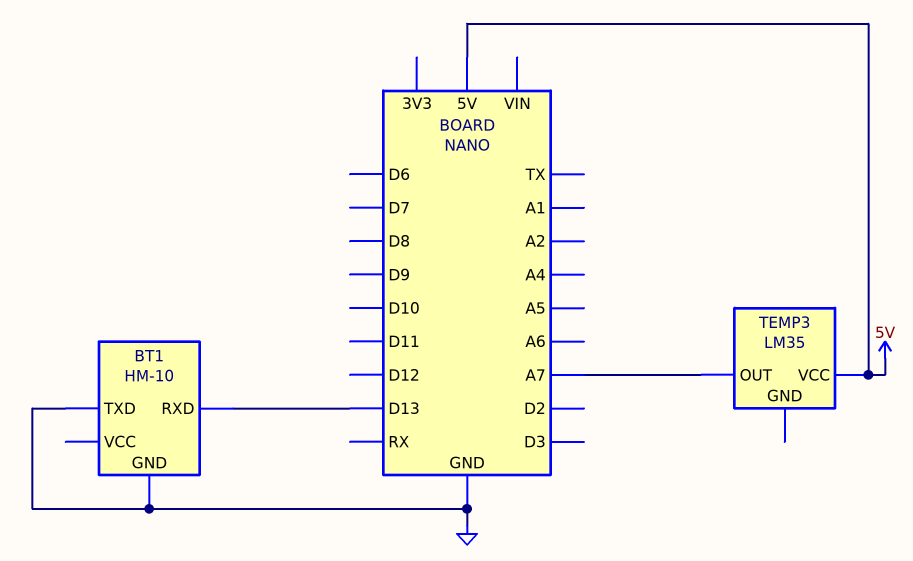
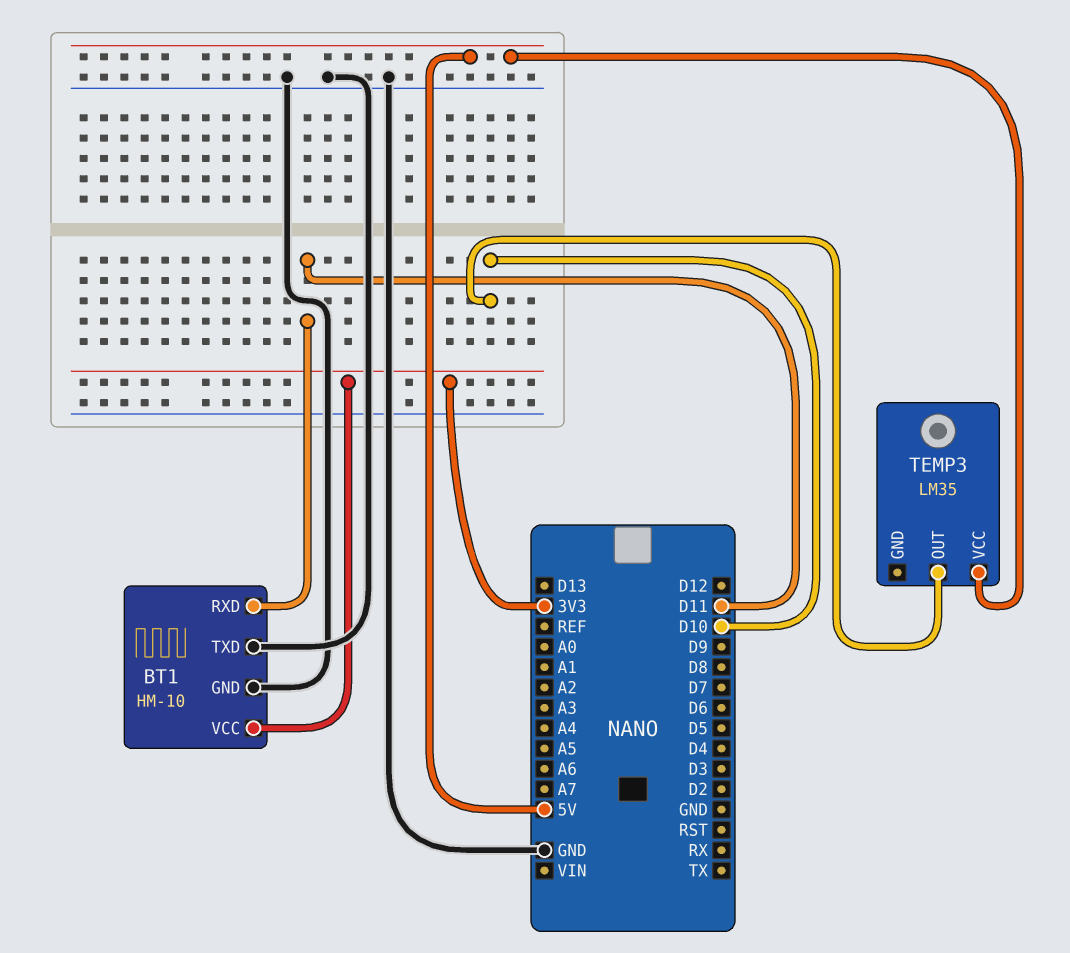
BT1 pin RXD: D13 -> D11
BT1 pin VCC: none -> 3V3
TEMP3 pin OUT: A7 -> D10

